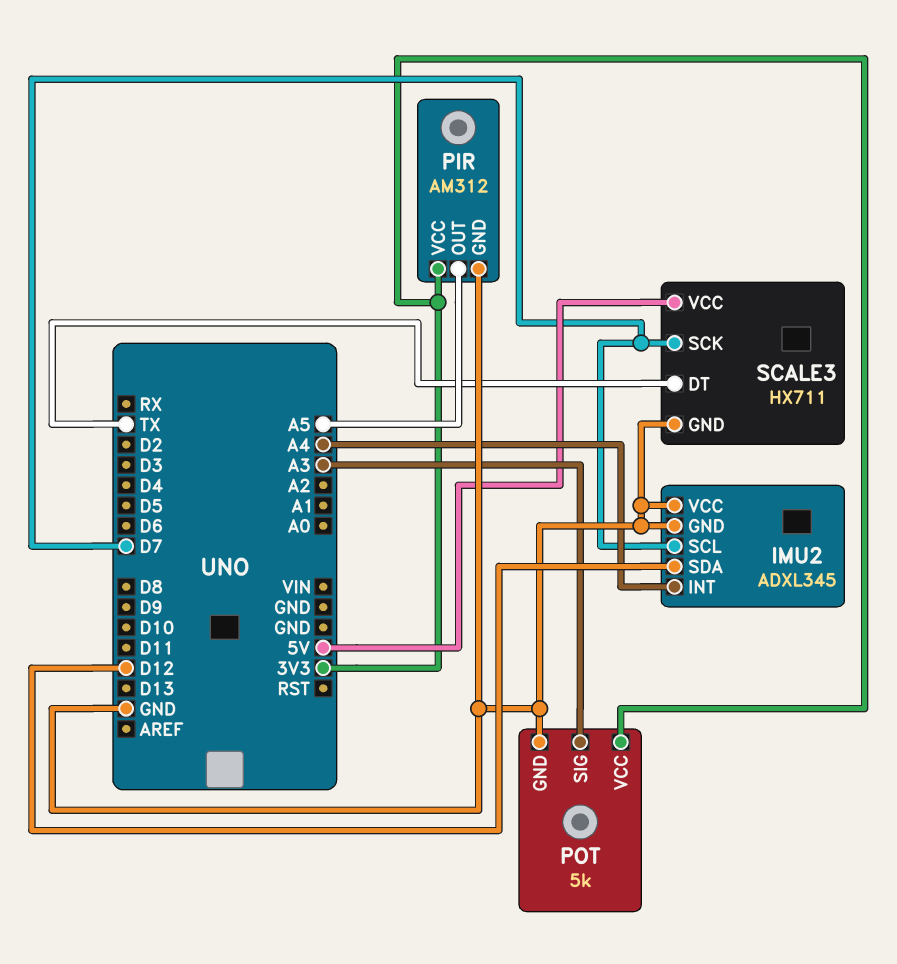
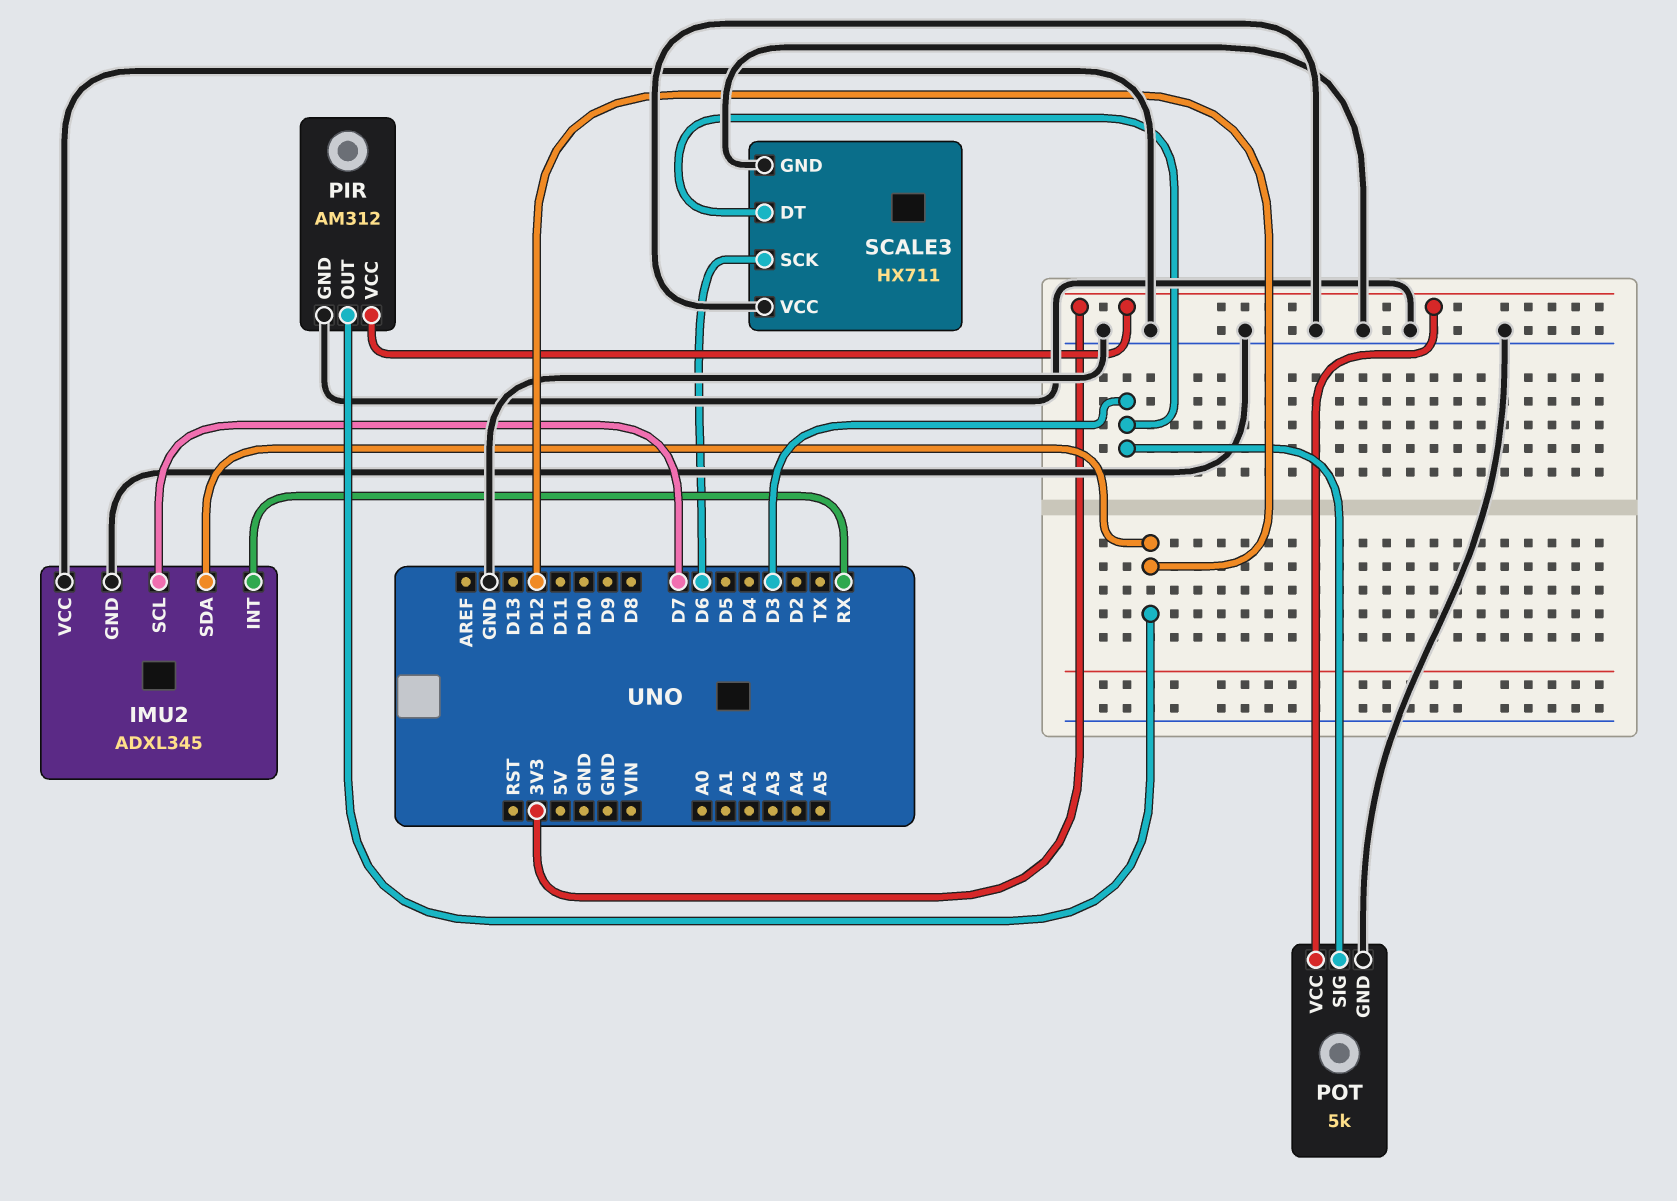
IMU2 pin INT: A4 -> RX
PIR pin OUT: A5 -> D12
POT pin SIG: A3 -> D3
SCALE3 pin DT: TX -> D3
SCALE3 pin SCK: D7 -> D6
SCALE3 pin VCC: 5V -> GND

